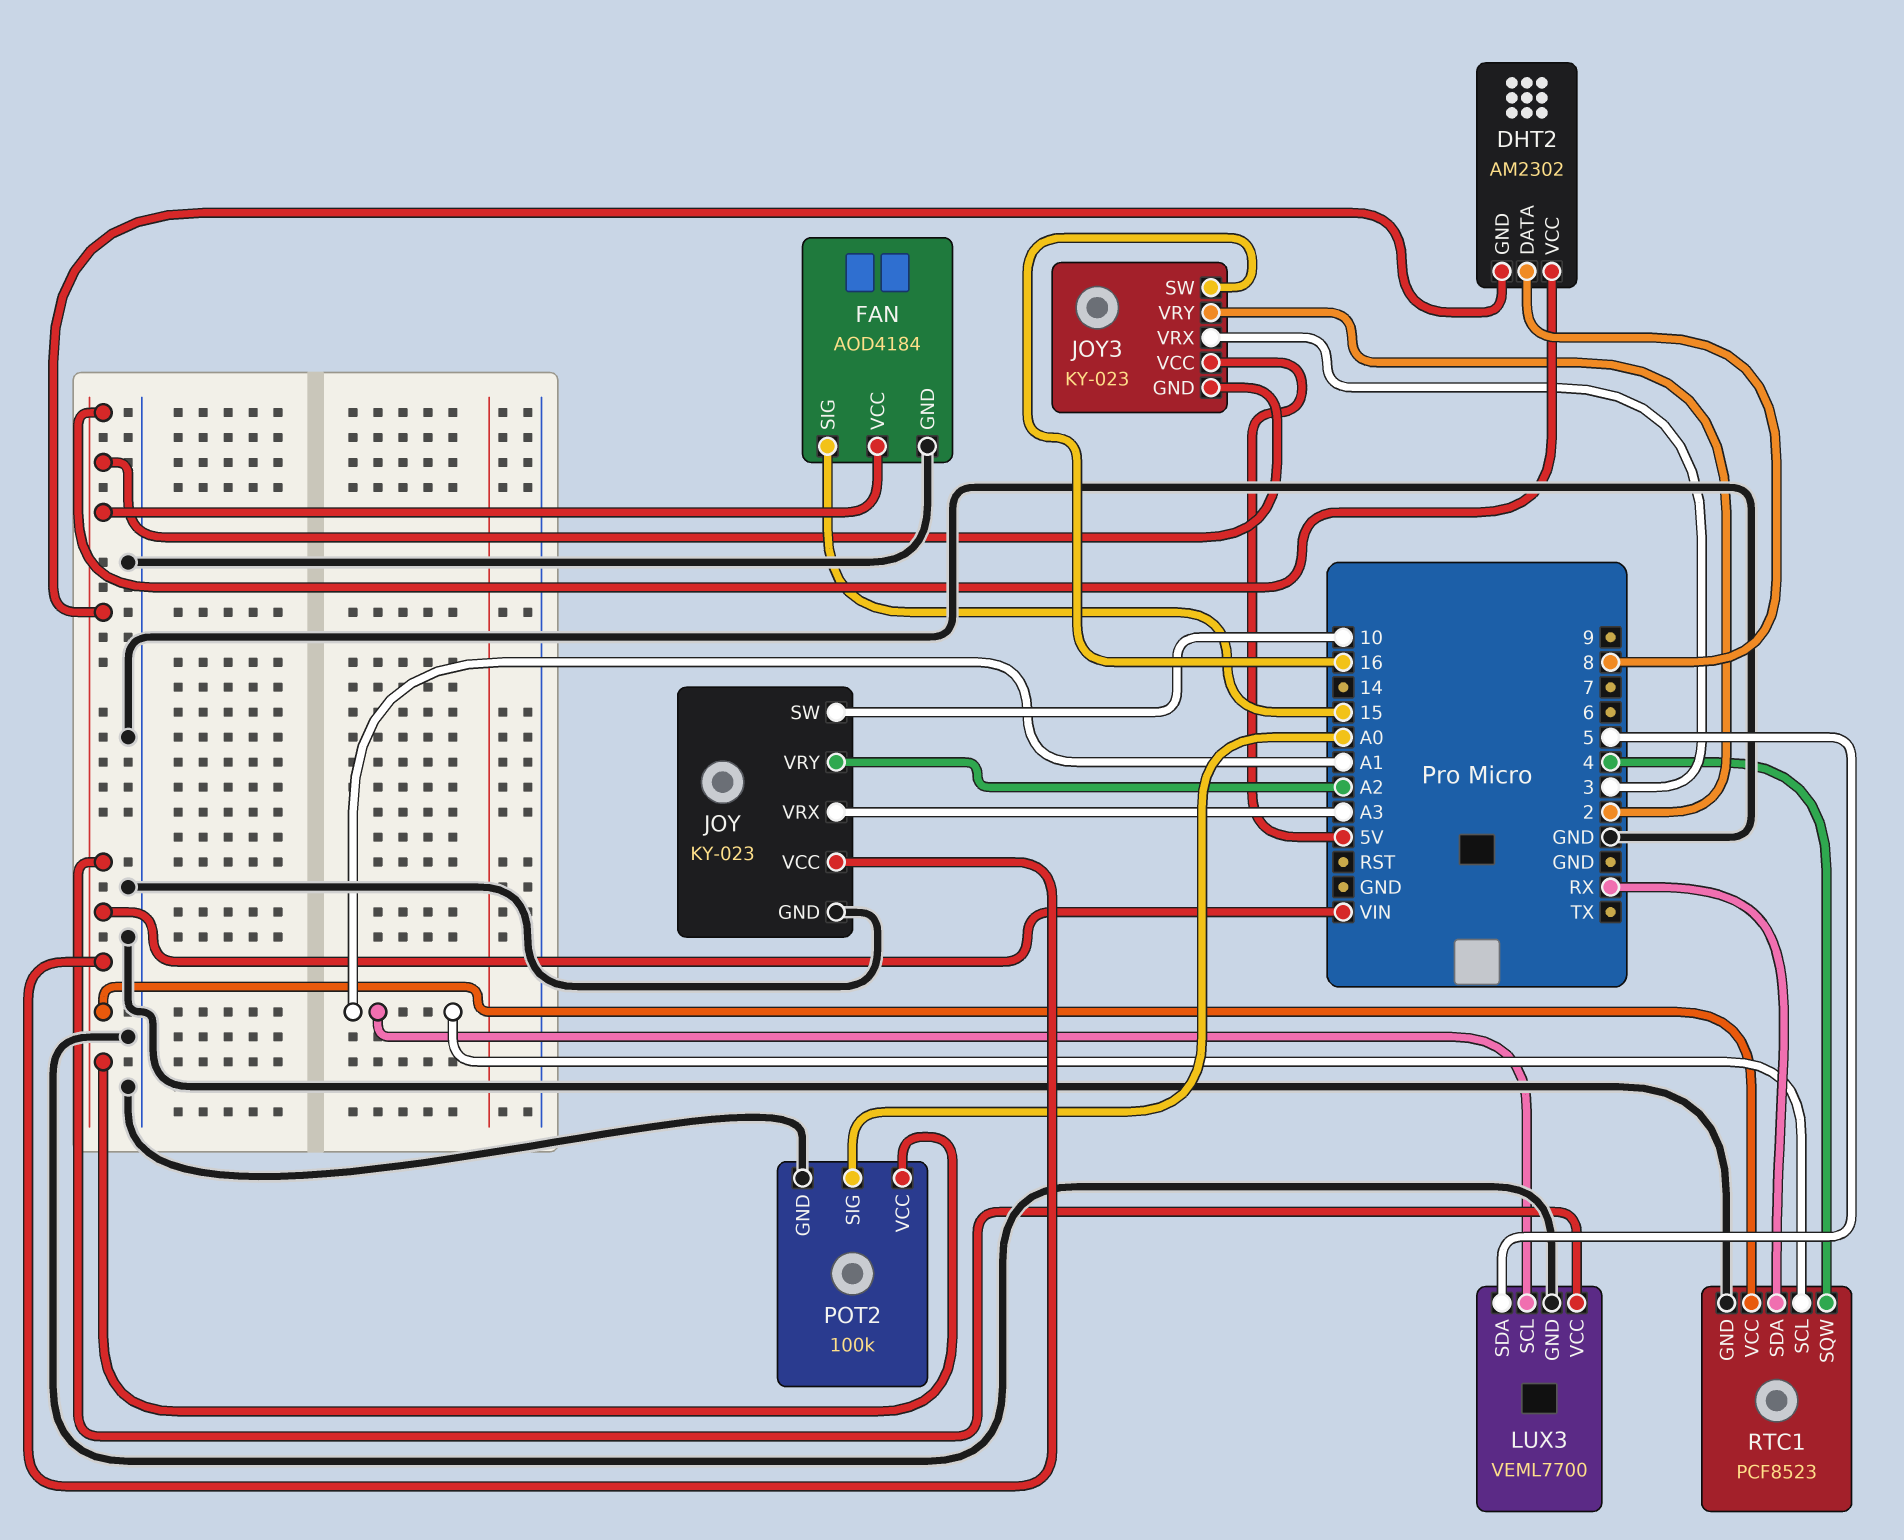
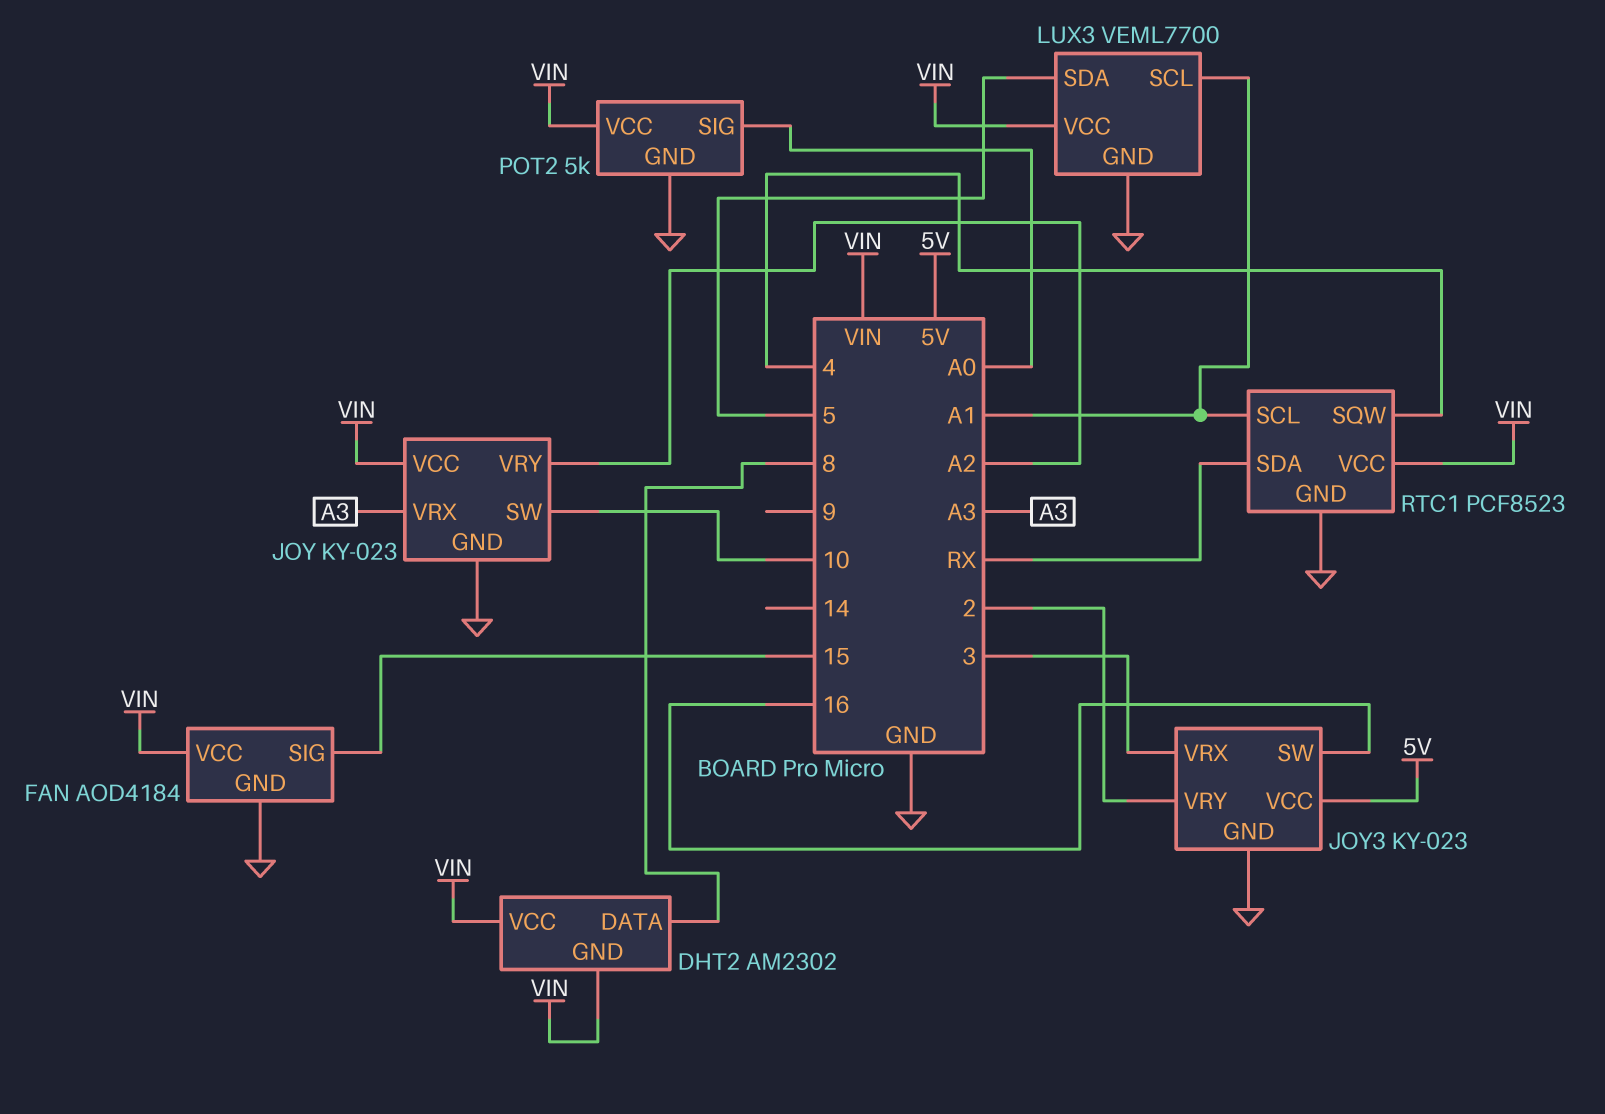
JOY3 pin GND: VIN -> GND
POT2: 100k -> 5k

